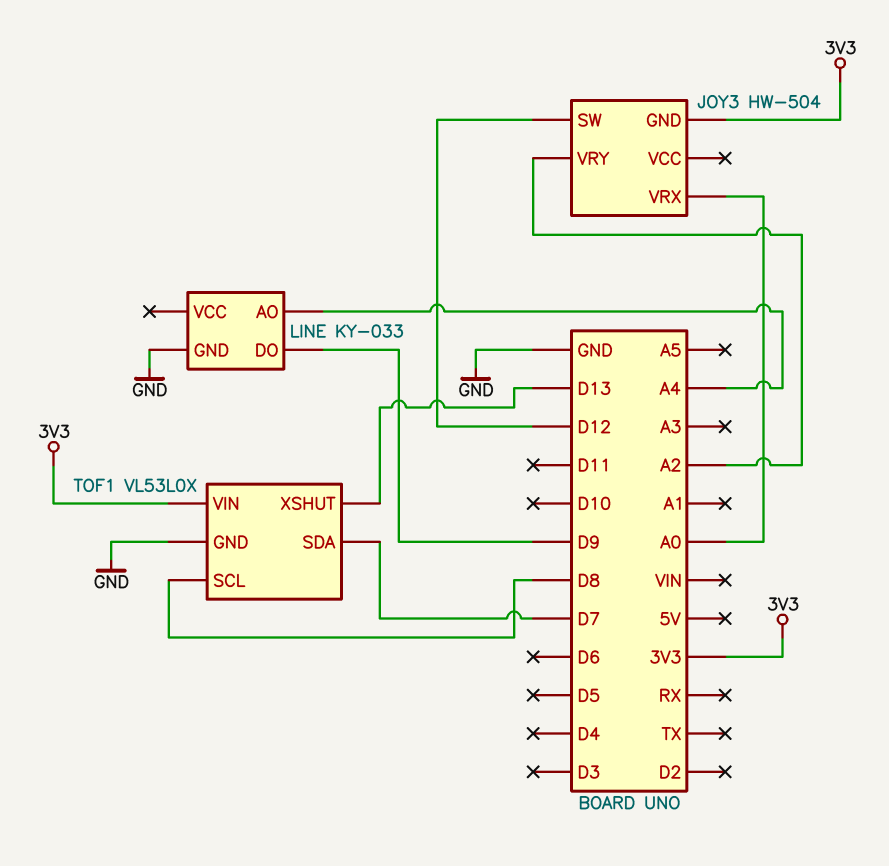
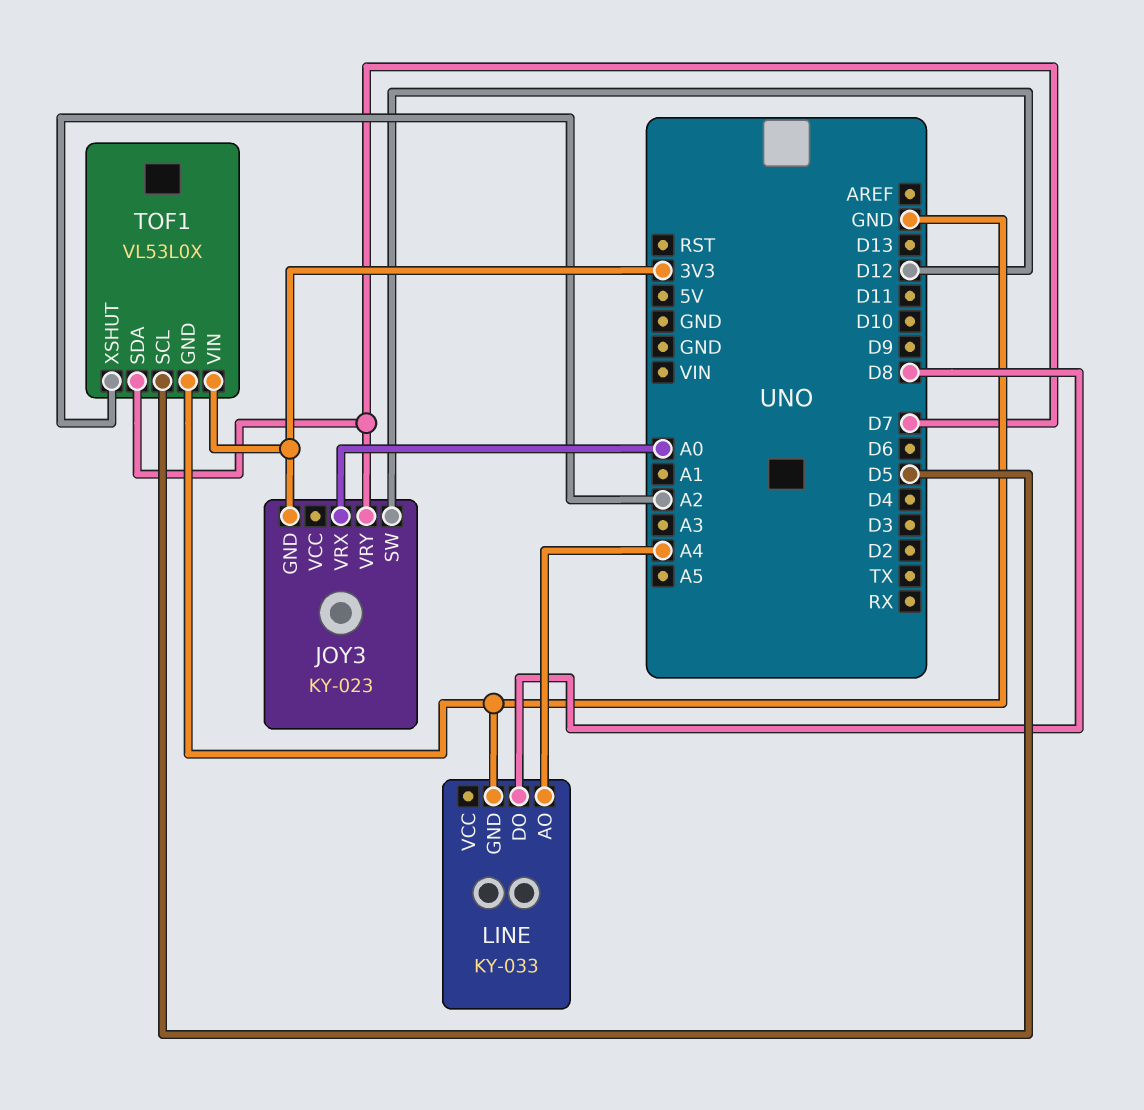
JOY3: HW-504 -> KY-023
JOY3 pin VRY: A2 -> D7
LINE pin DO: D9 -> D8
TOF1 pin SCL: D8 -> D5
TOF1 pin XSHUT: D13 -> A2

